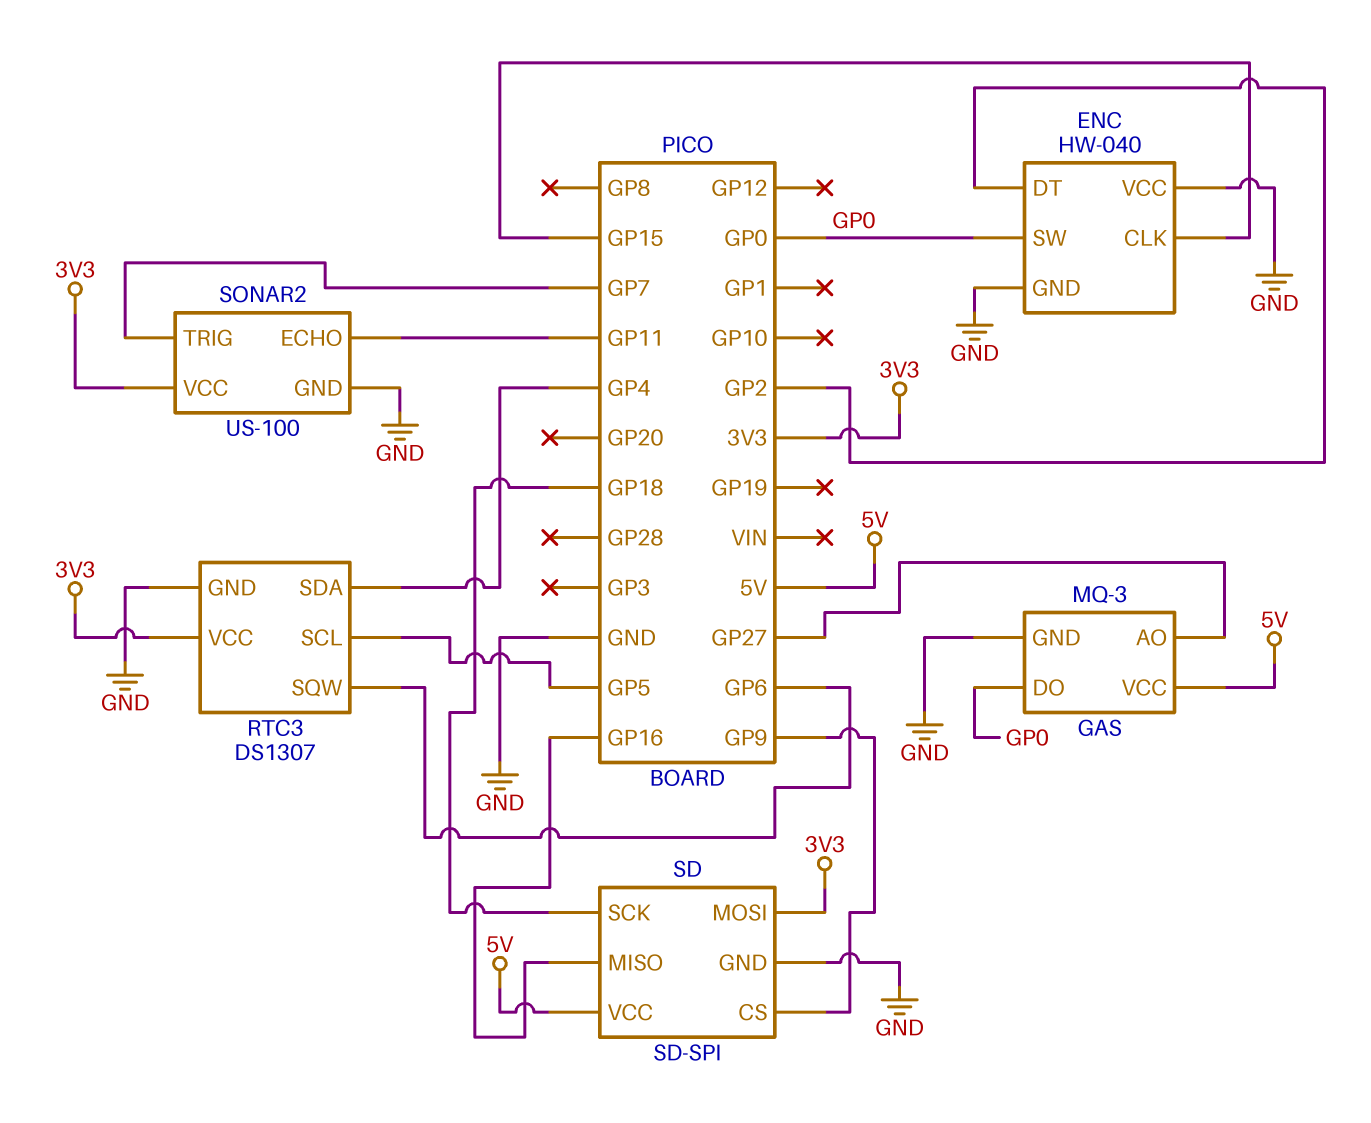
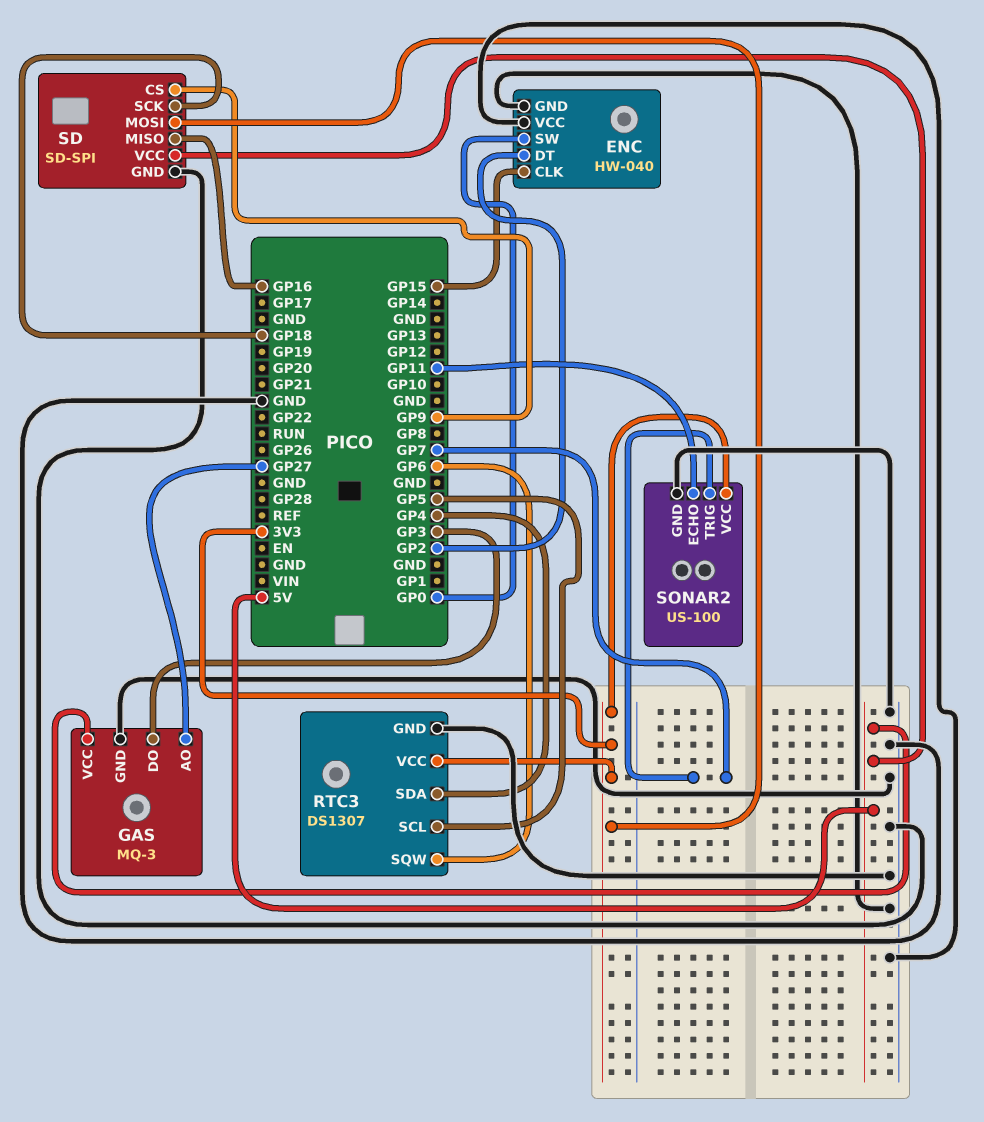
GAS pin DO: GP0 -> GP3

